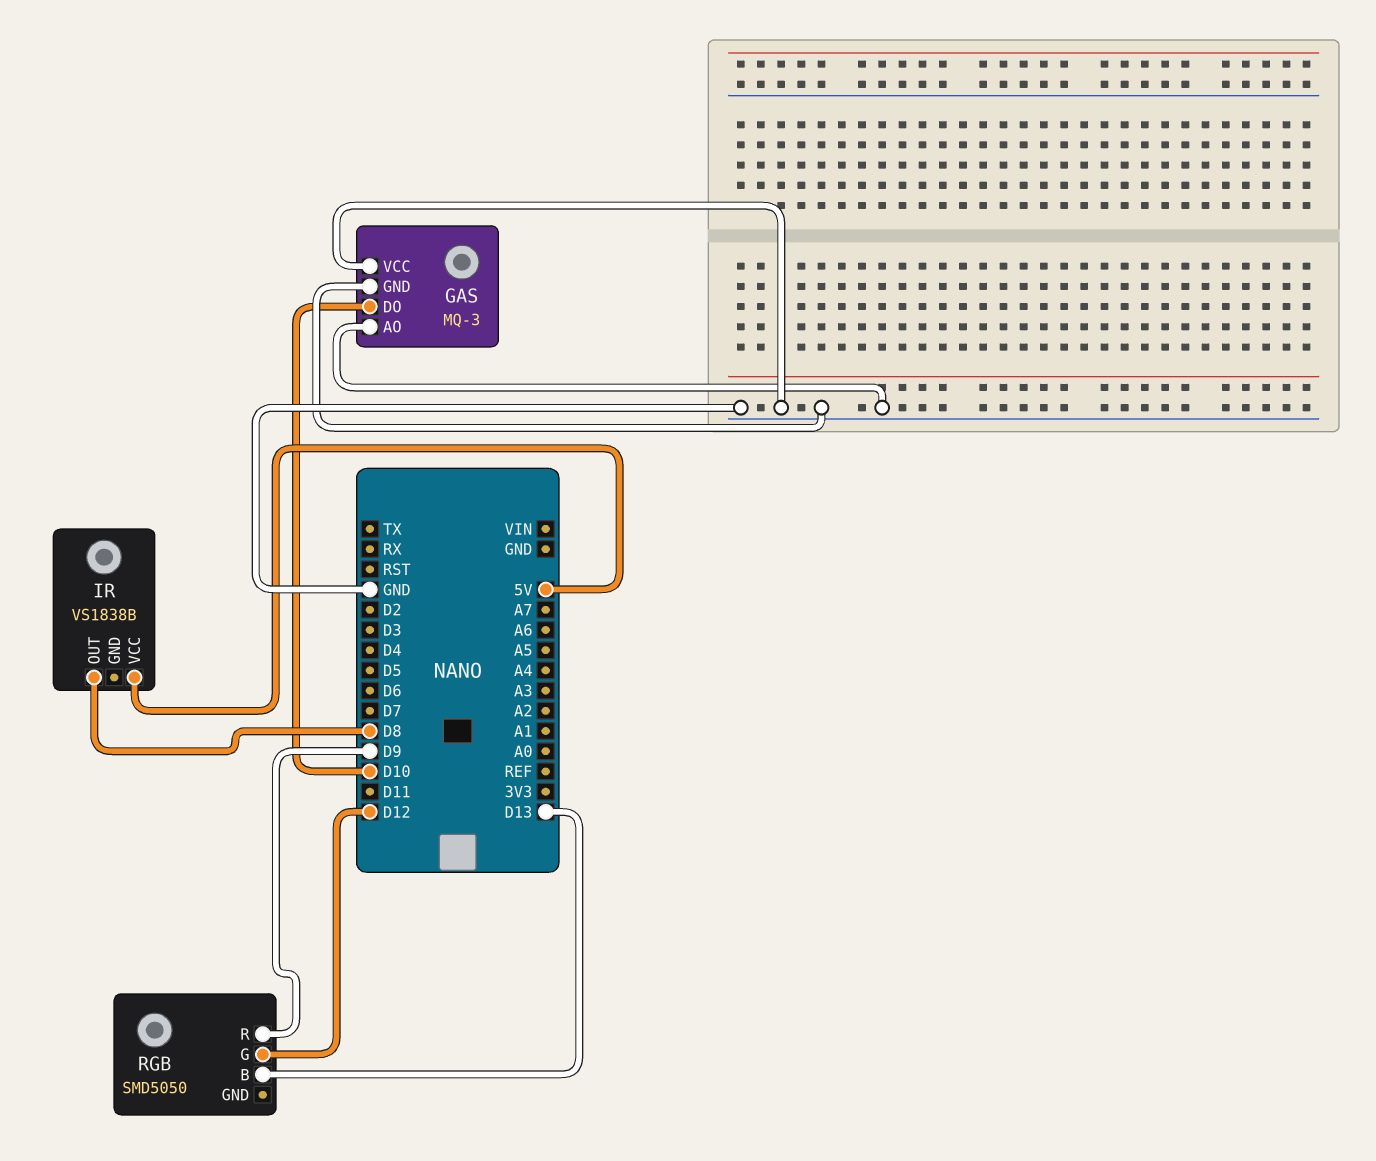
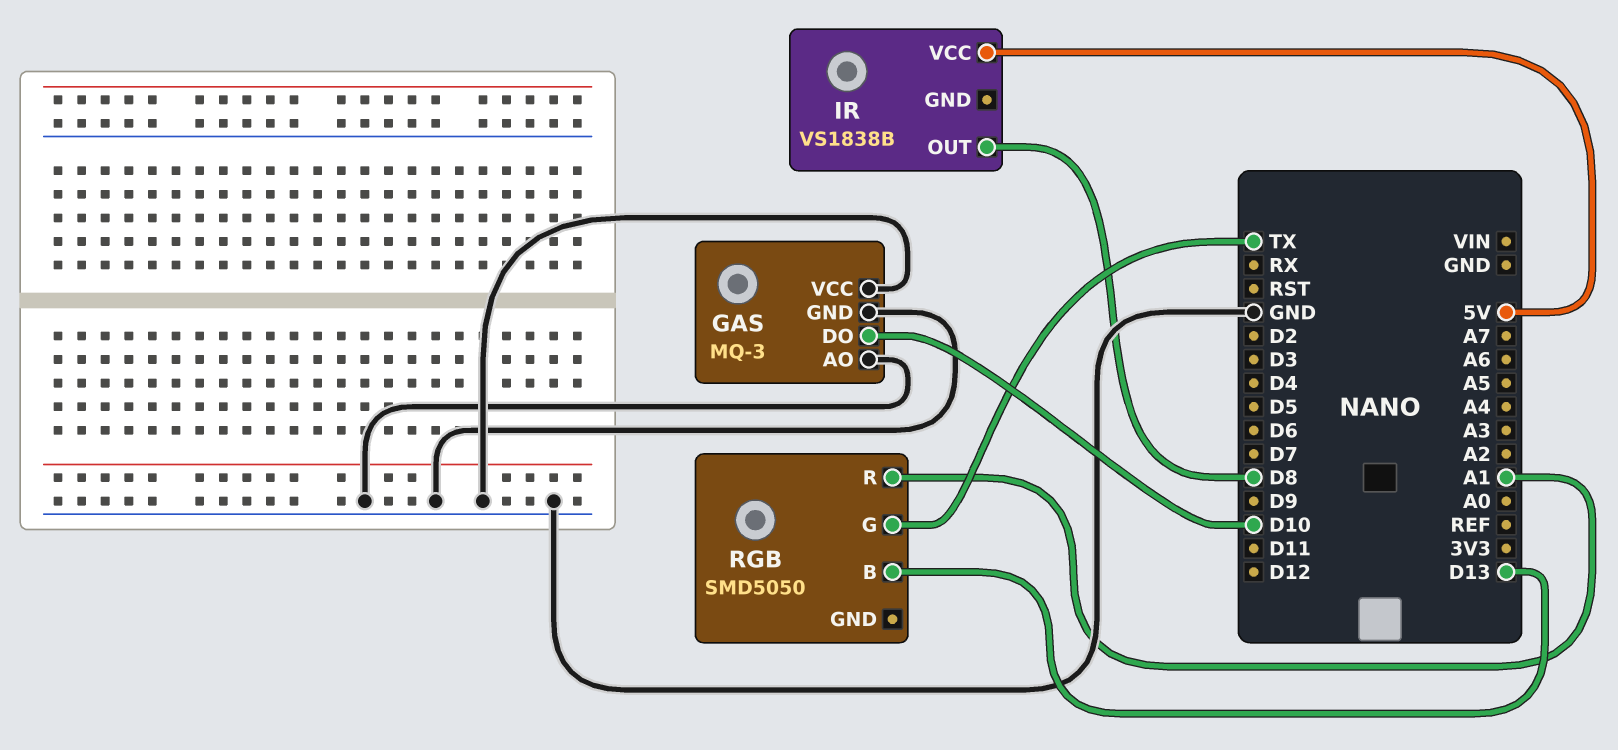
RGB pin G: D12 -> TX
RGB pin R: D9 -> A1

